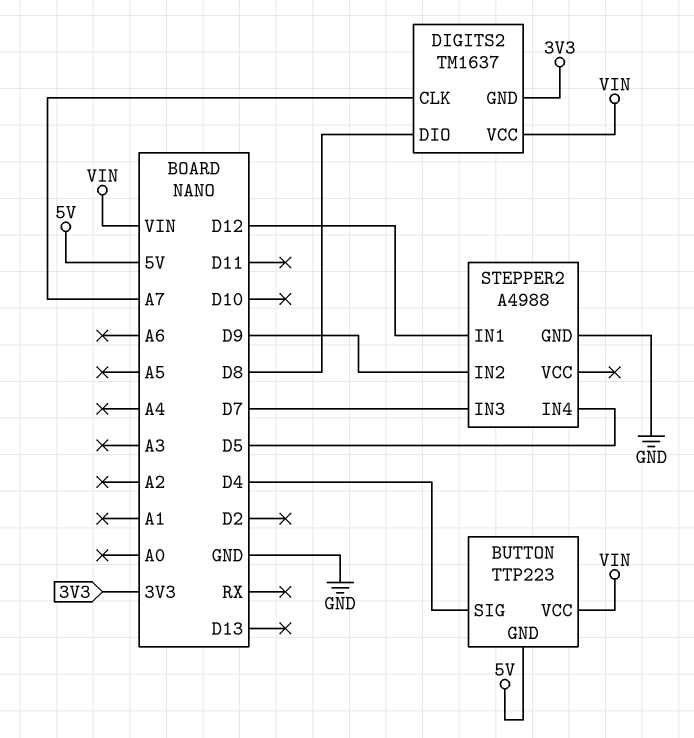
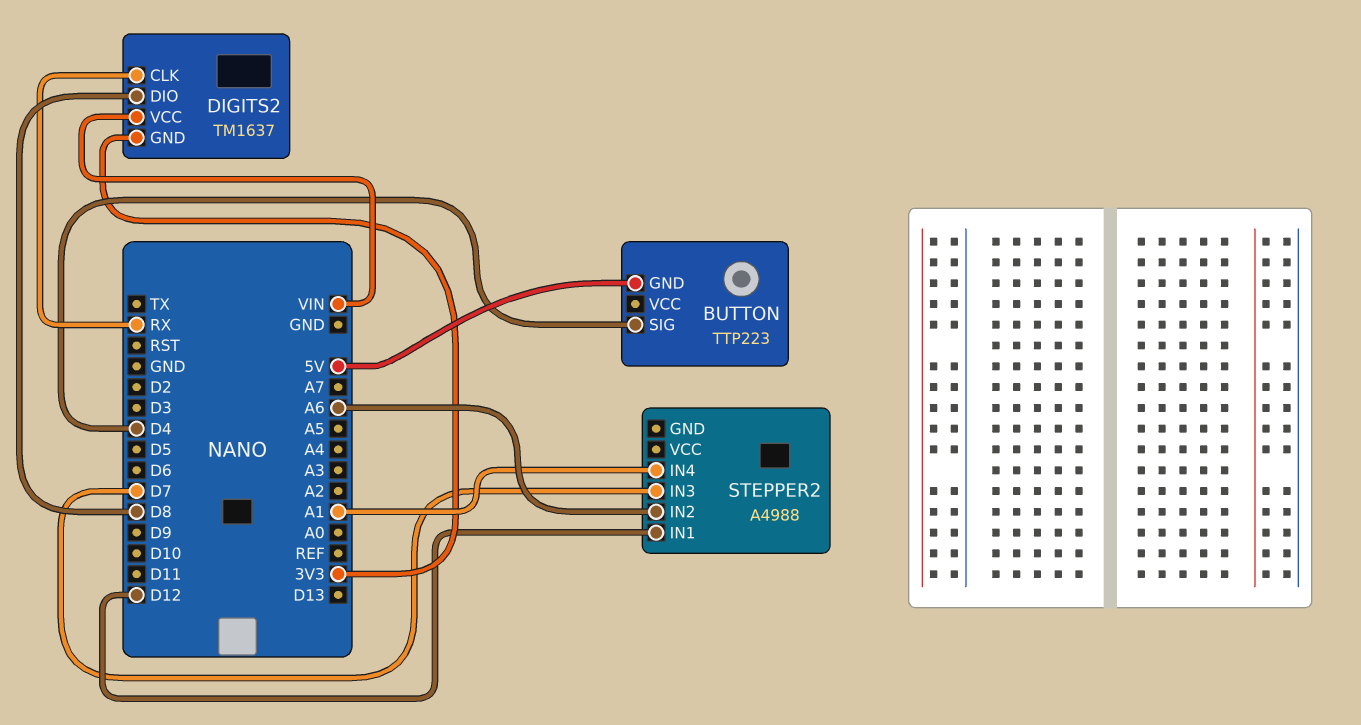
BUTTON pin VCC: VIN -> none
DIGITS2 pin CLK: A7 -> RX
STEPPER2 pin GND: GND -> none
STEPPER2 pin IN2: D9 -> A6
STEPPER2 pin IN4: D5 -> A1

